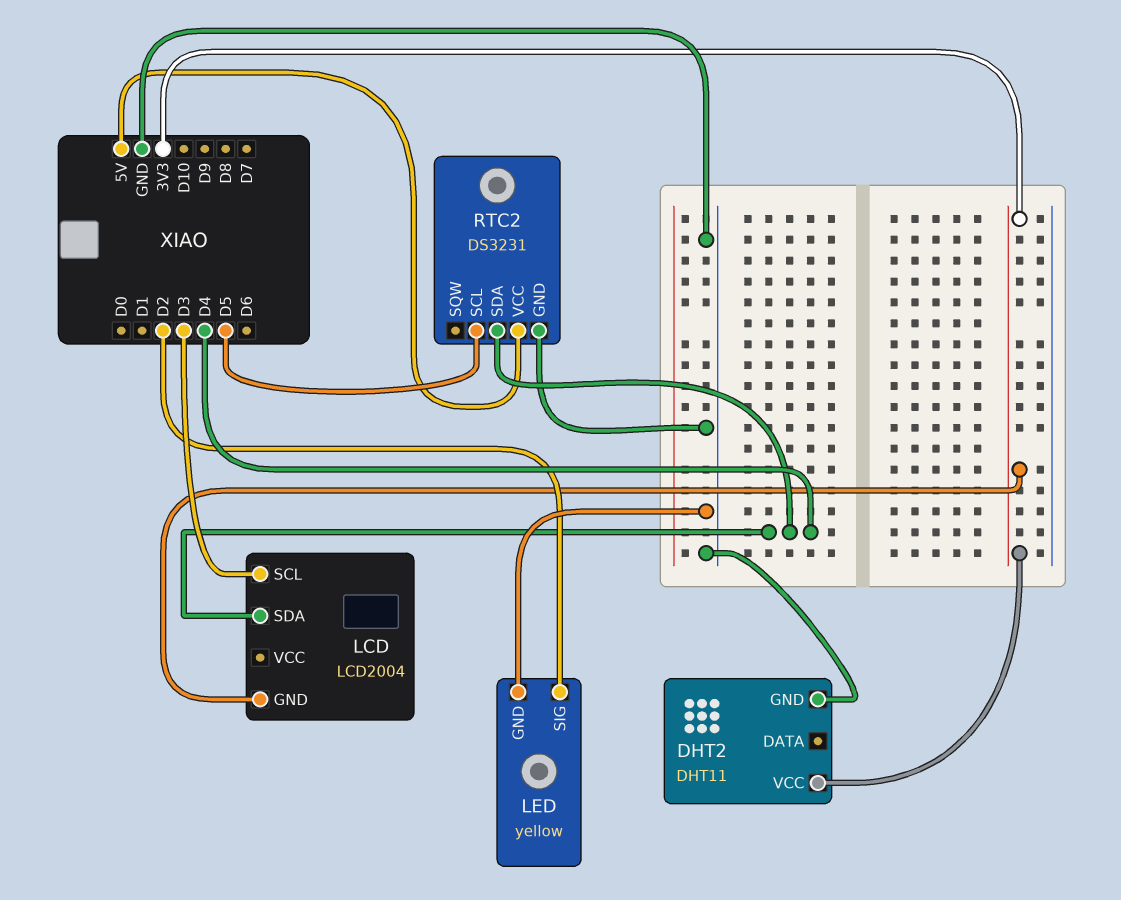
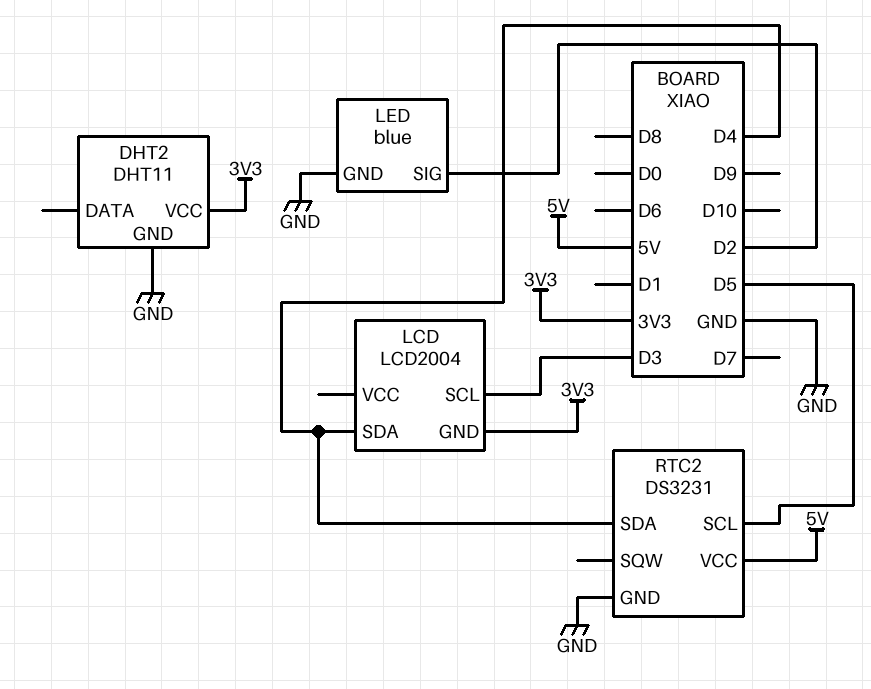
LED: yellow -> blue

